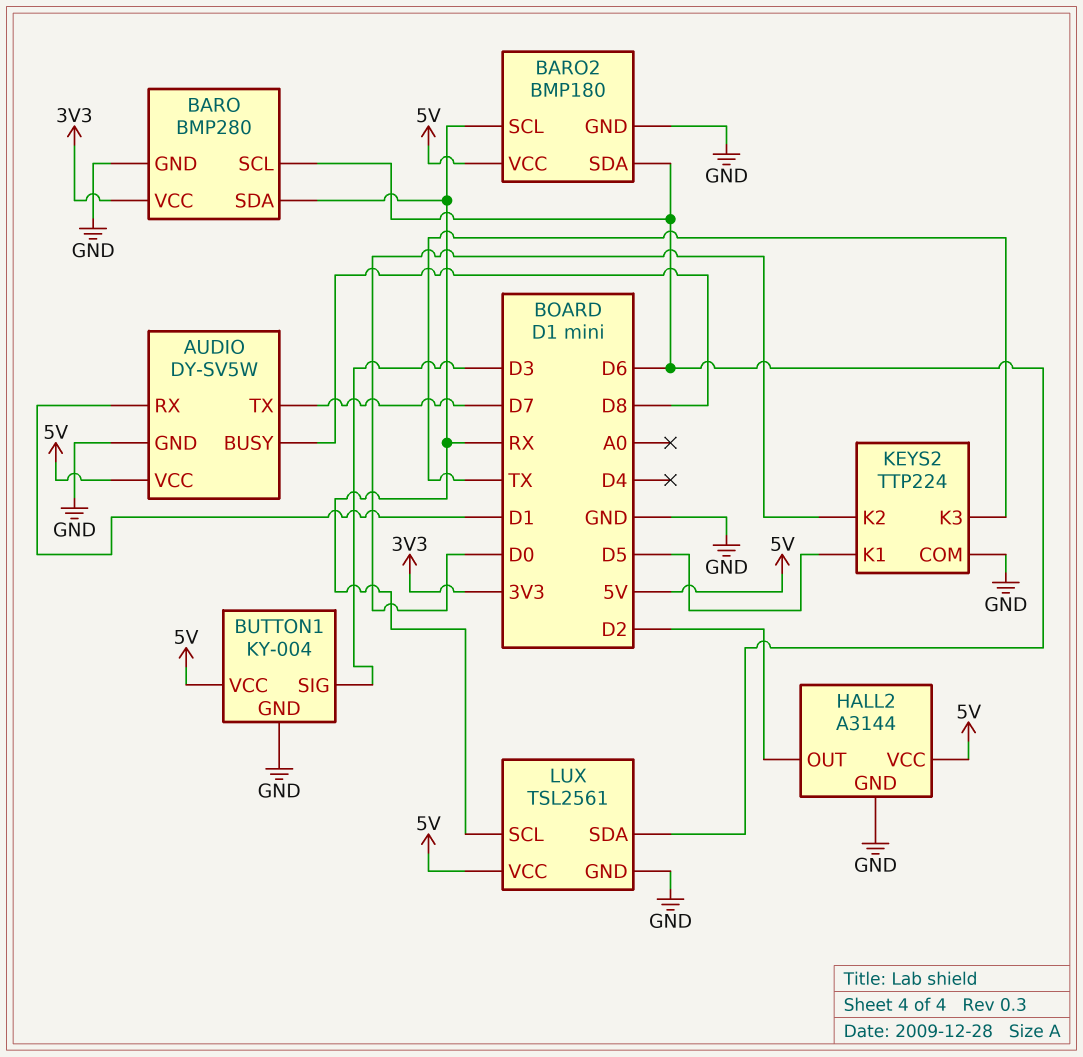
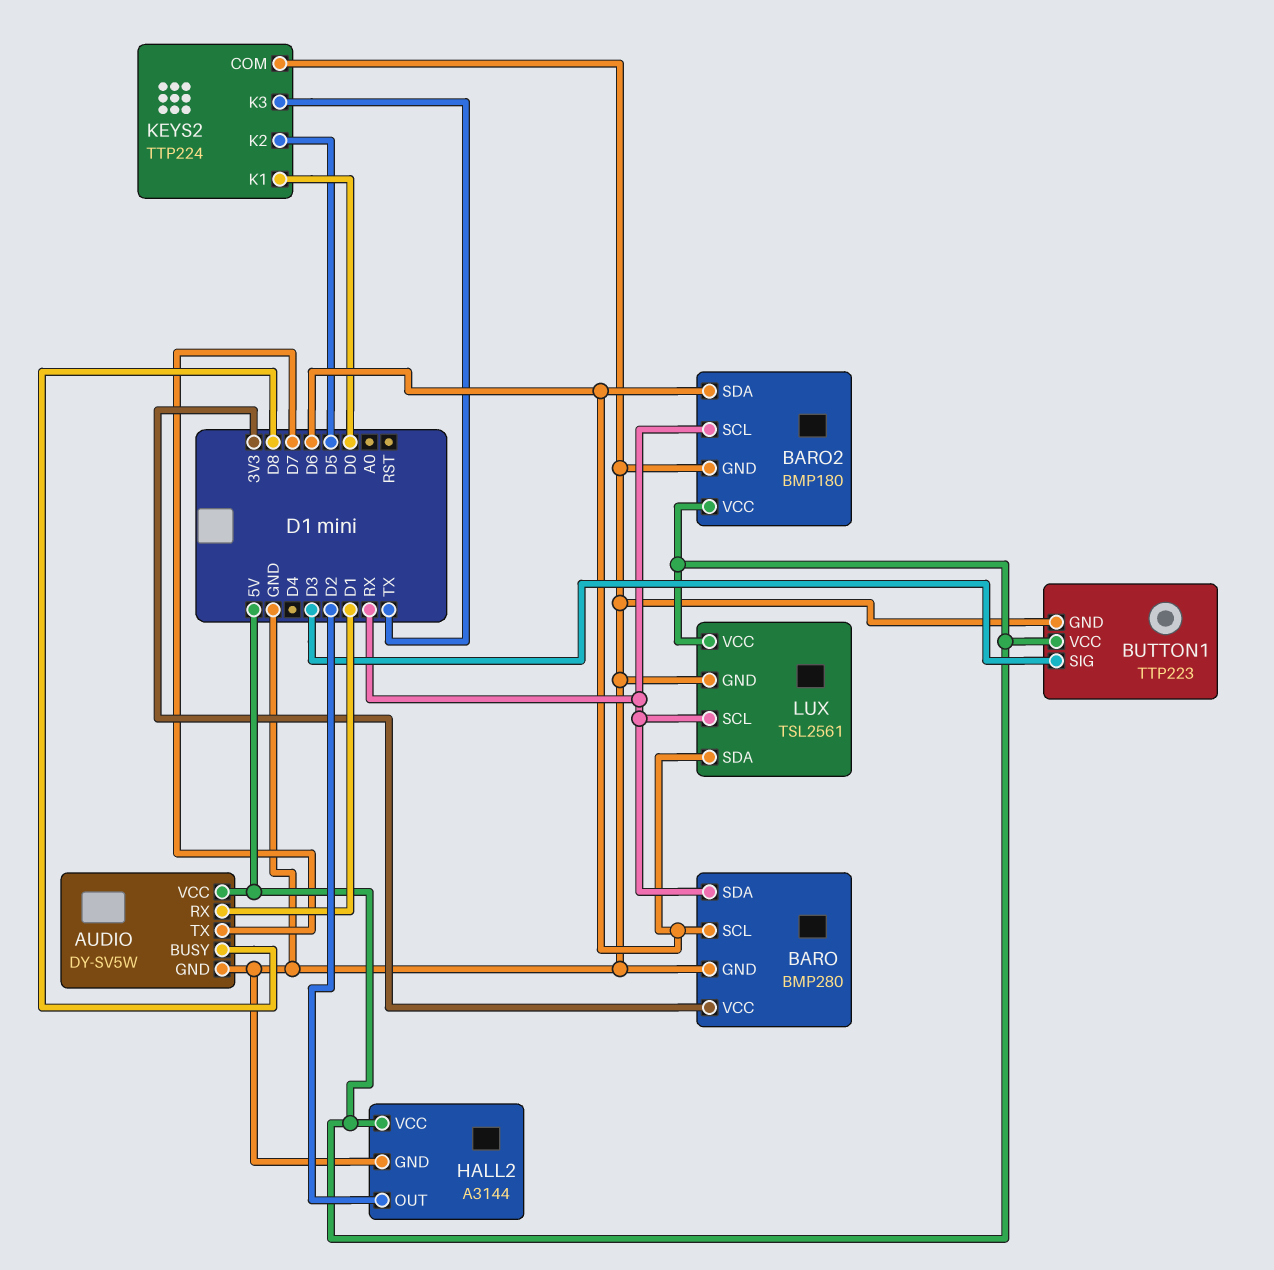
BUTTON1: KY-004 -> TTP223
KEYS2 pin K1: D5 -> D0
KEYS2 pin K2: D0 -> D5

